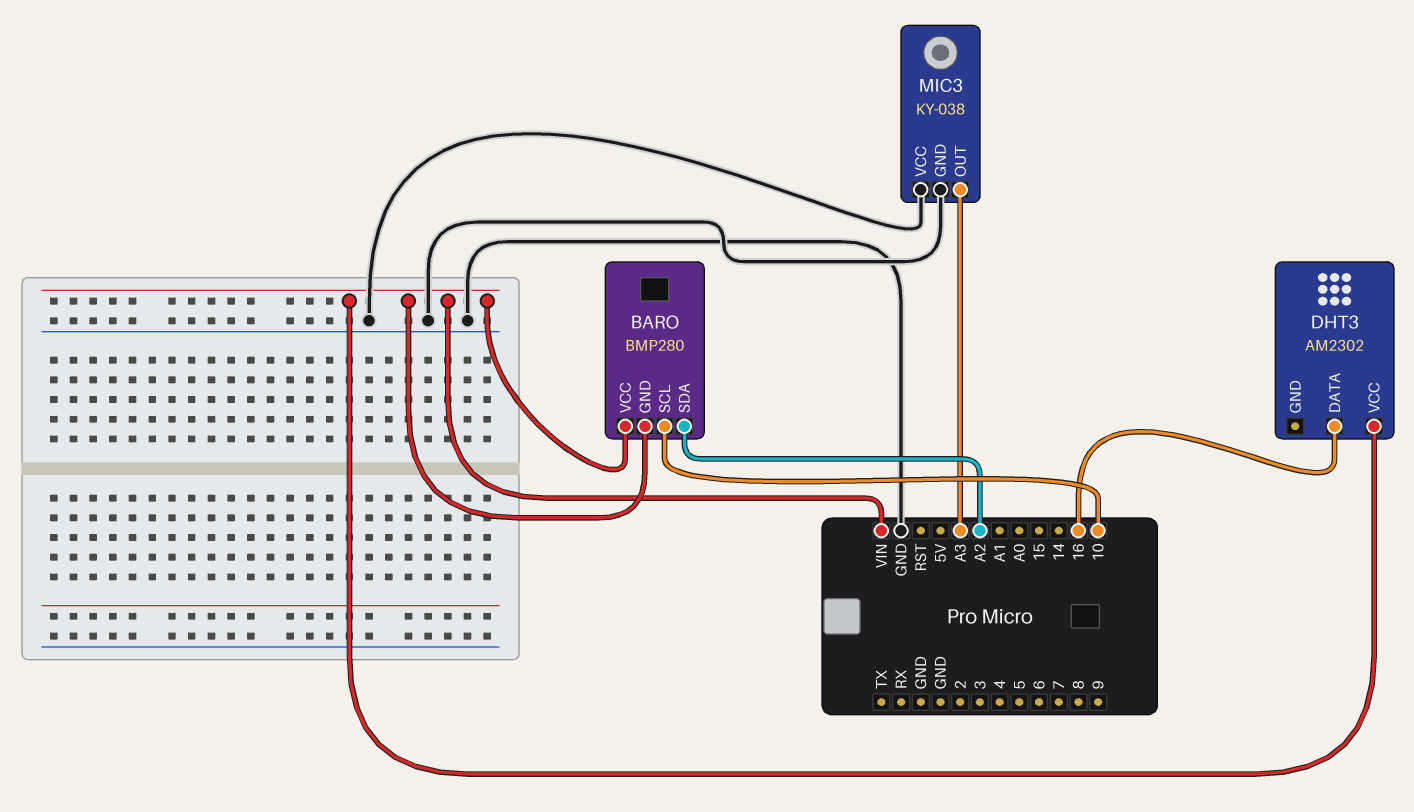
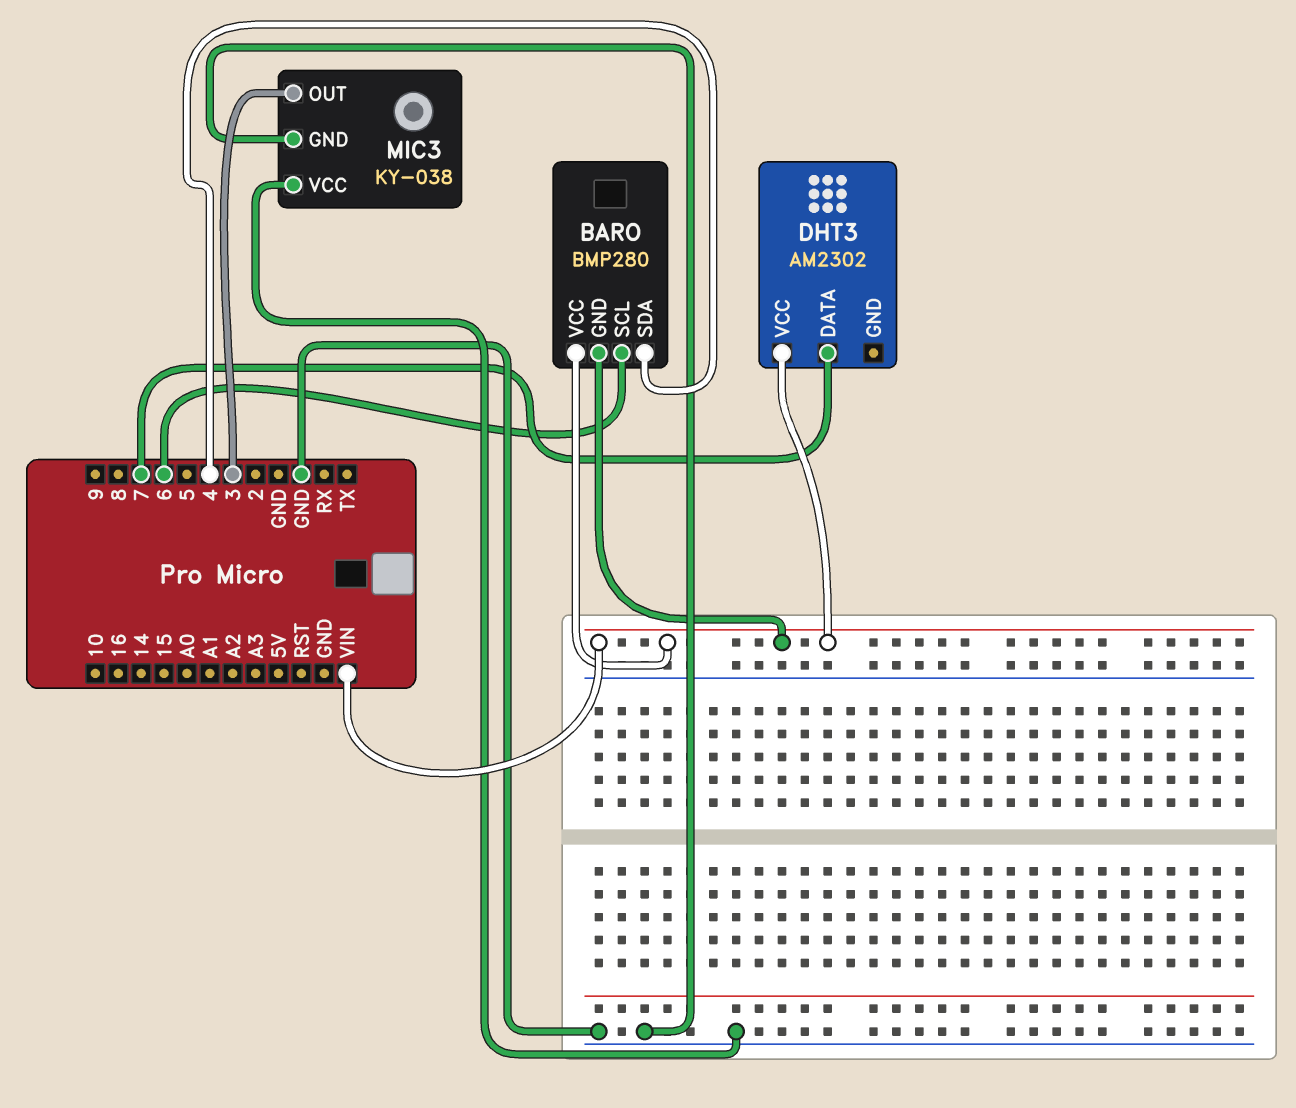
BARO pin SCL: 10 -> 6
BARO pin SDA: A2 -> 4
DHT3 pin DATA: 16 -> 7
MIC3 pin OUT: A3 -> 3

